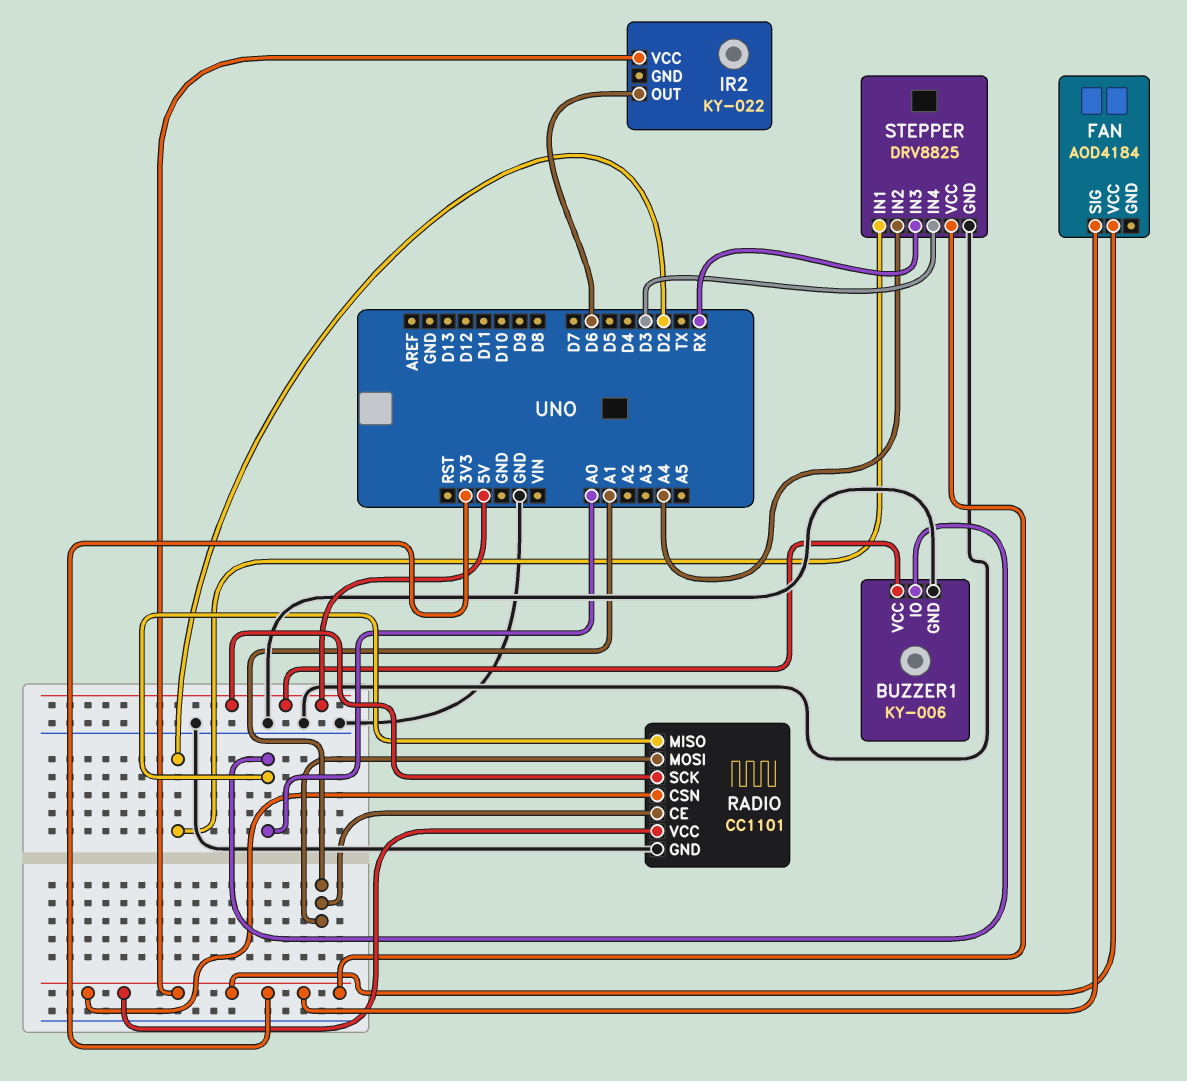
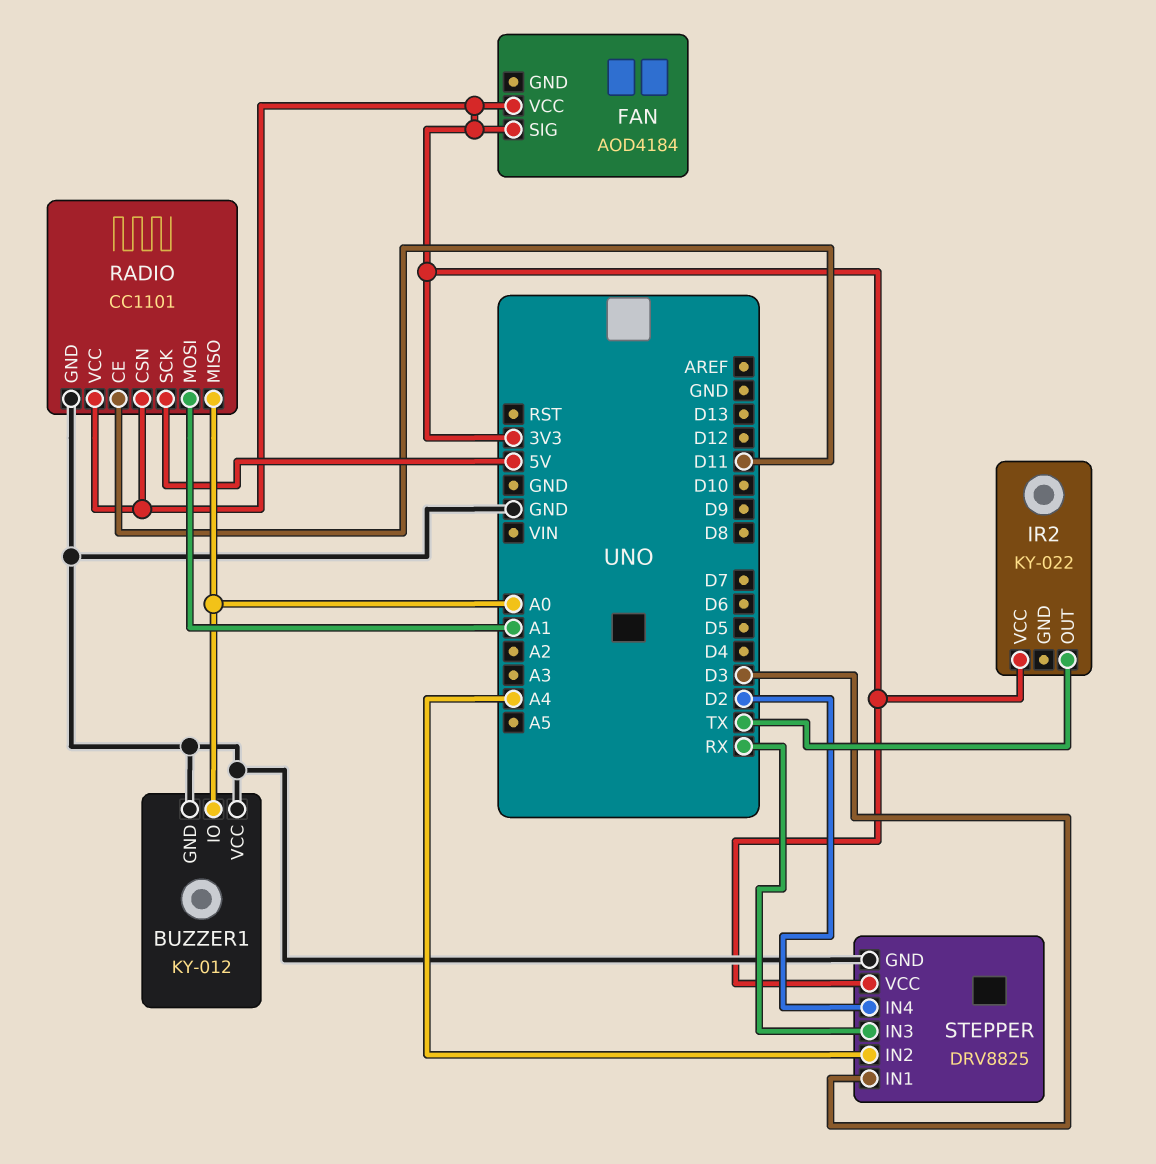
BUZZER1: KY-006 -> KY-012
BUZZER1 pin VCC: 5V -> GND
IR2 pin OUT: D6 -> TX
RADIO pin CE: A1 -> D11
STEPPER pin IN1: D2 -> D3
STEPPER pin IN4: D3 -> D2

